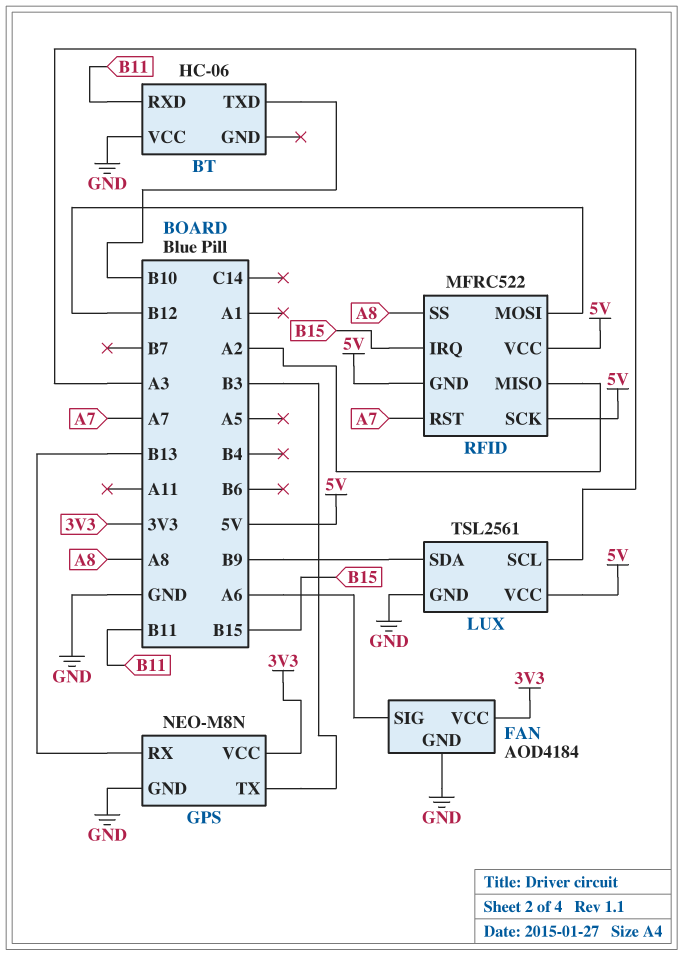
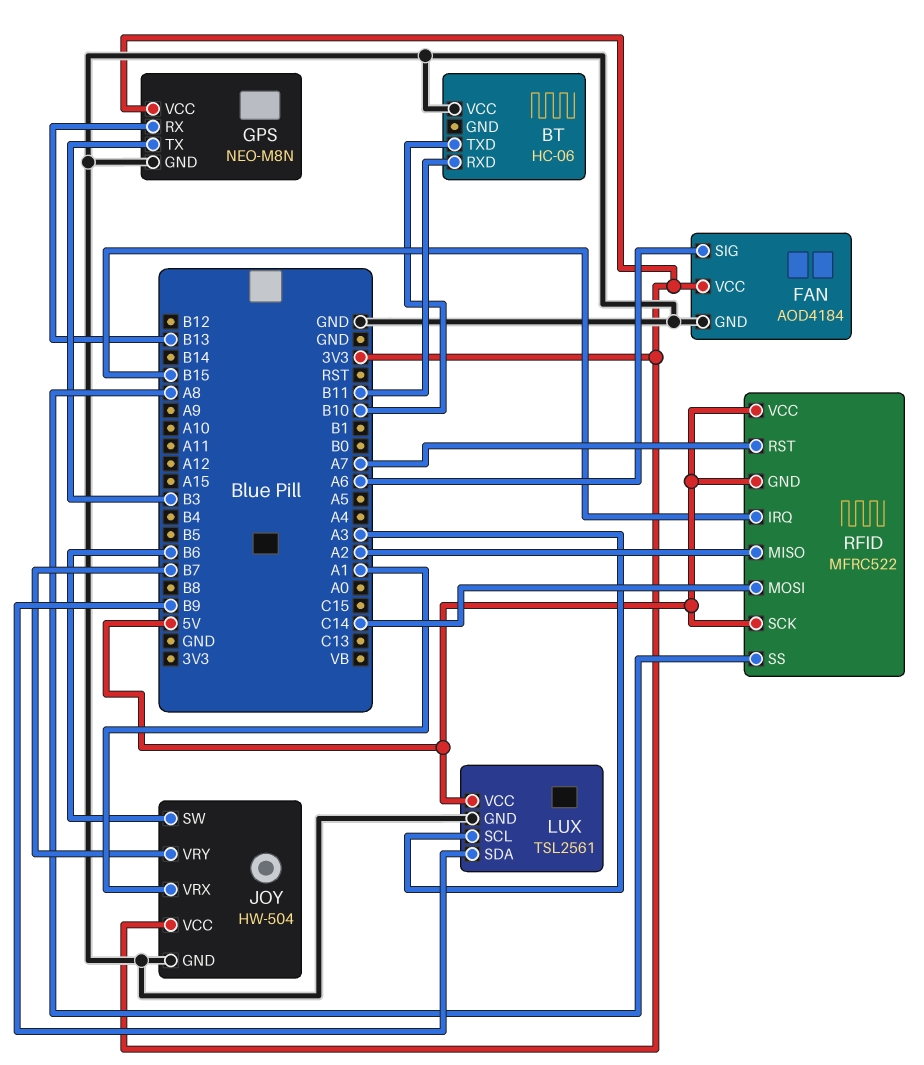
JOY: none -> HW-504
JOY pin GND: none -> GND
JOY pin SW: none -> B6
JOY pin VCC: none -> 3V3
JOY pin VRX: none -> A1
JOY pin VRY: none -> B7
RFID pin MOSI: B12 -> C14

